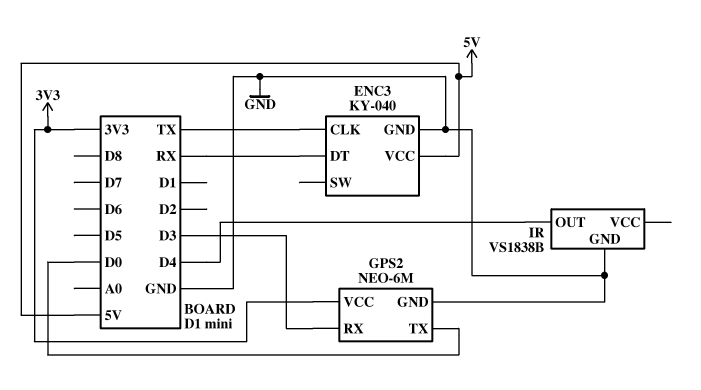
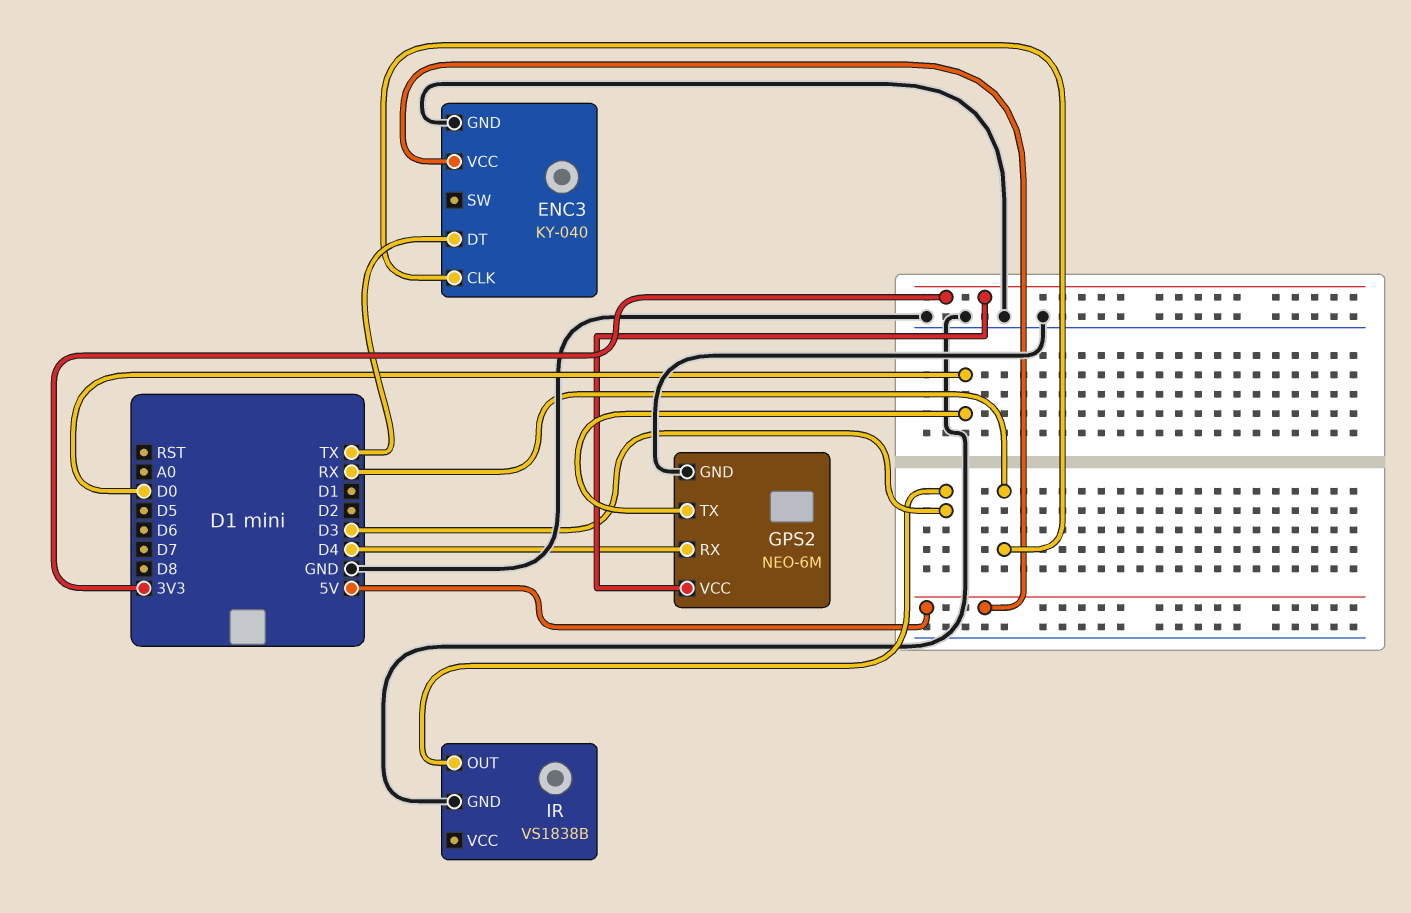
ENC3 pin CLK: TX -> RX
ENC3 pin DT: RX -> TX
GPS2 pin RX: D3 -> D4
IR pin OUT: D4 -> D3

